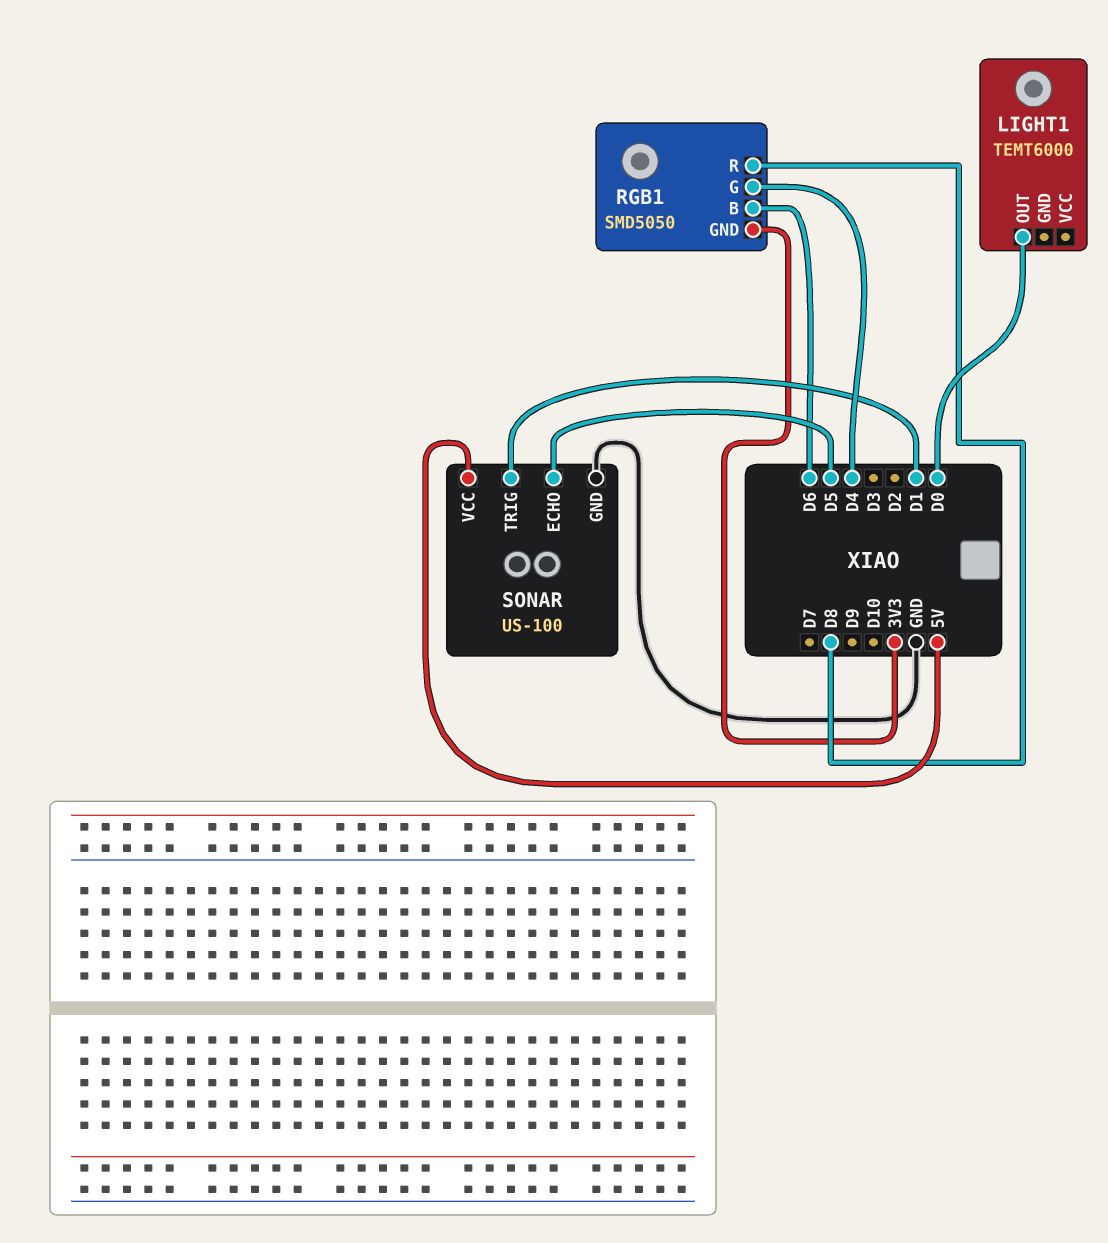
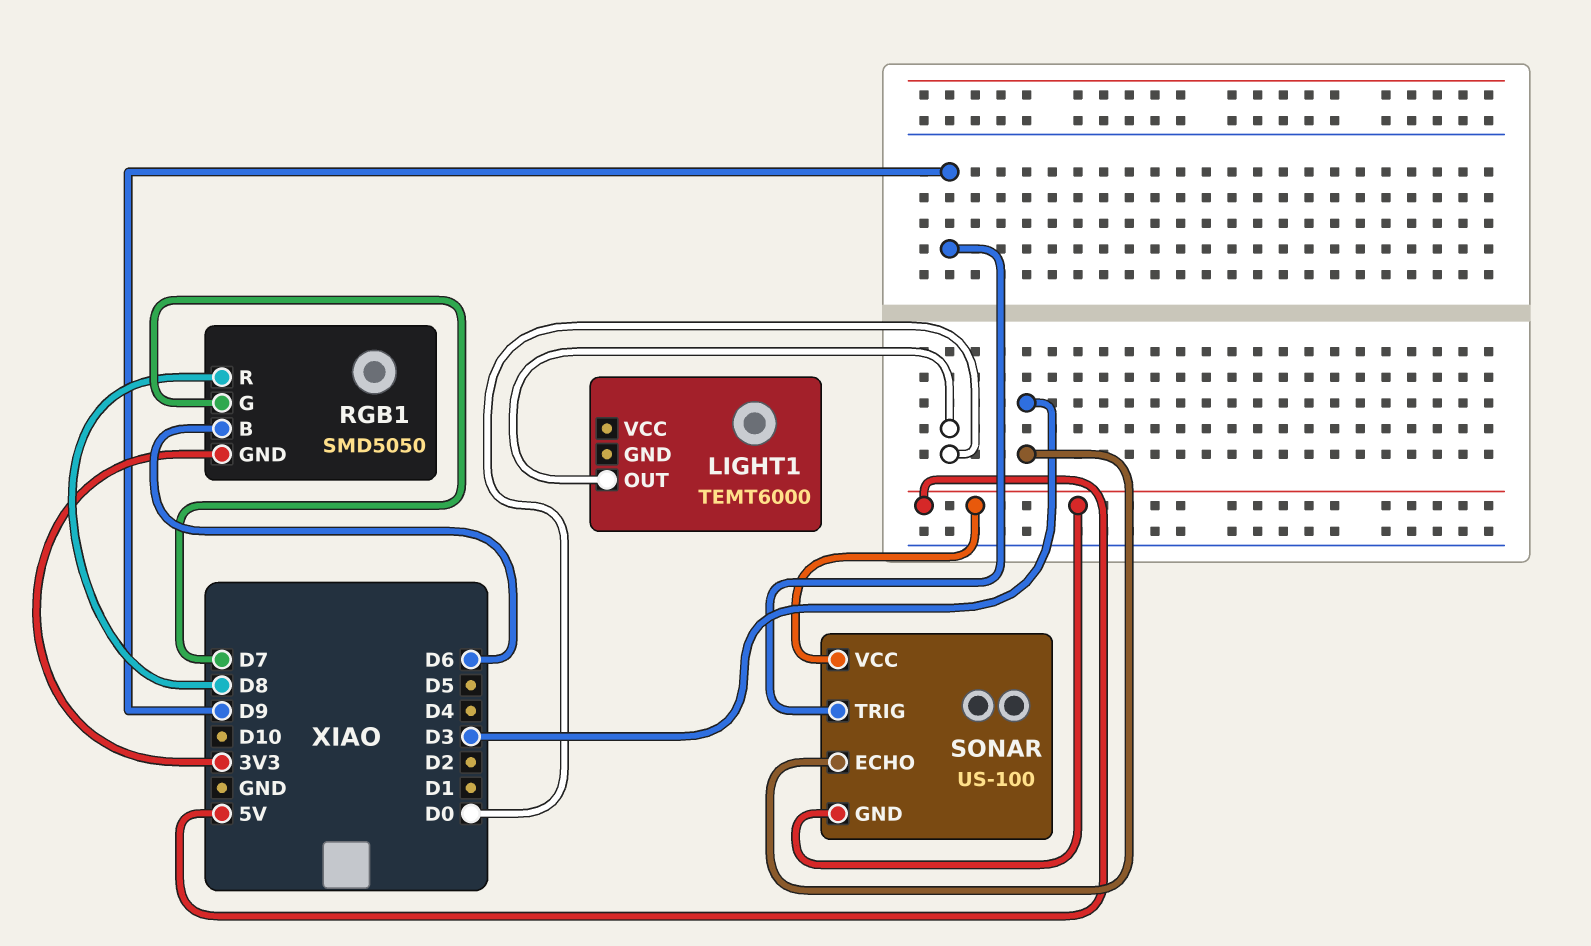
RGB1 pin G: D4 -> D7
SONAR pin ECHO: D5 -> D3
SONAR pin GND: GND -> 5V
SONAR pin TRIG: D1 -> D9

